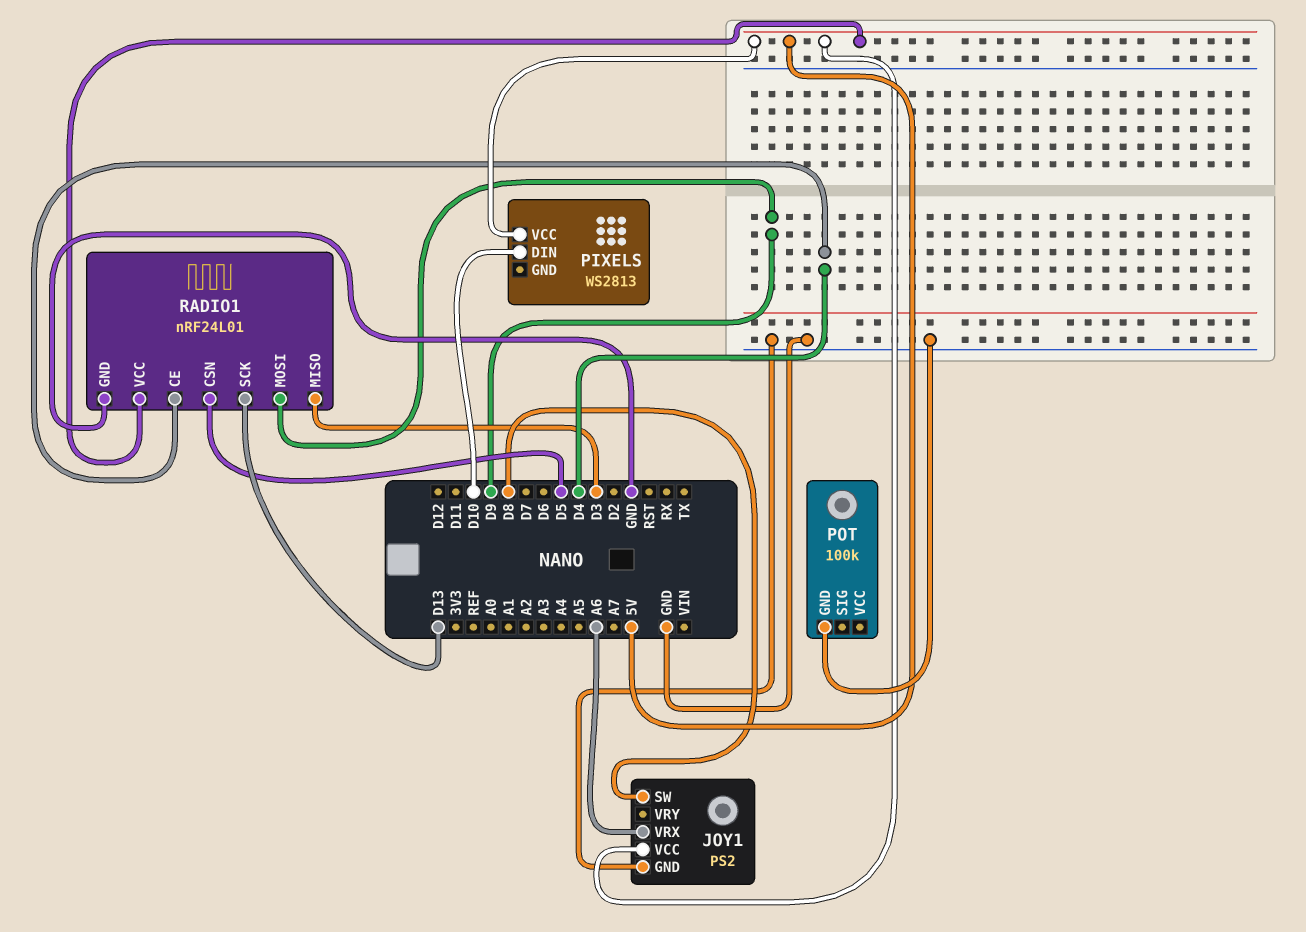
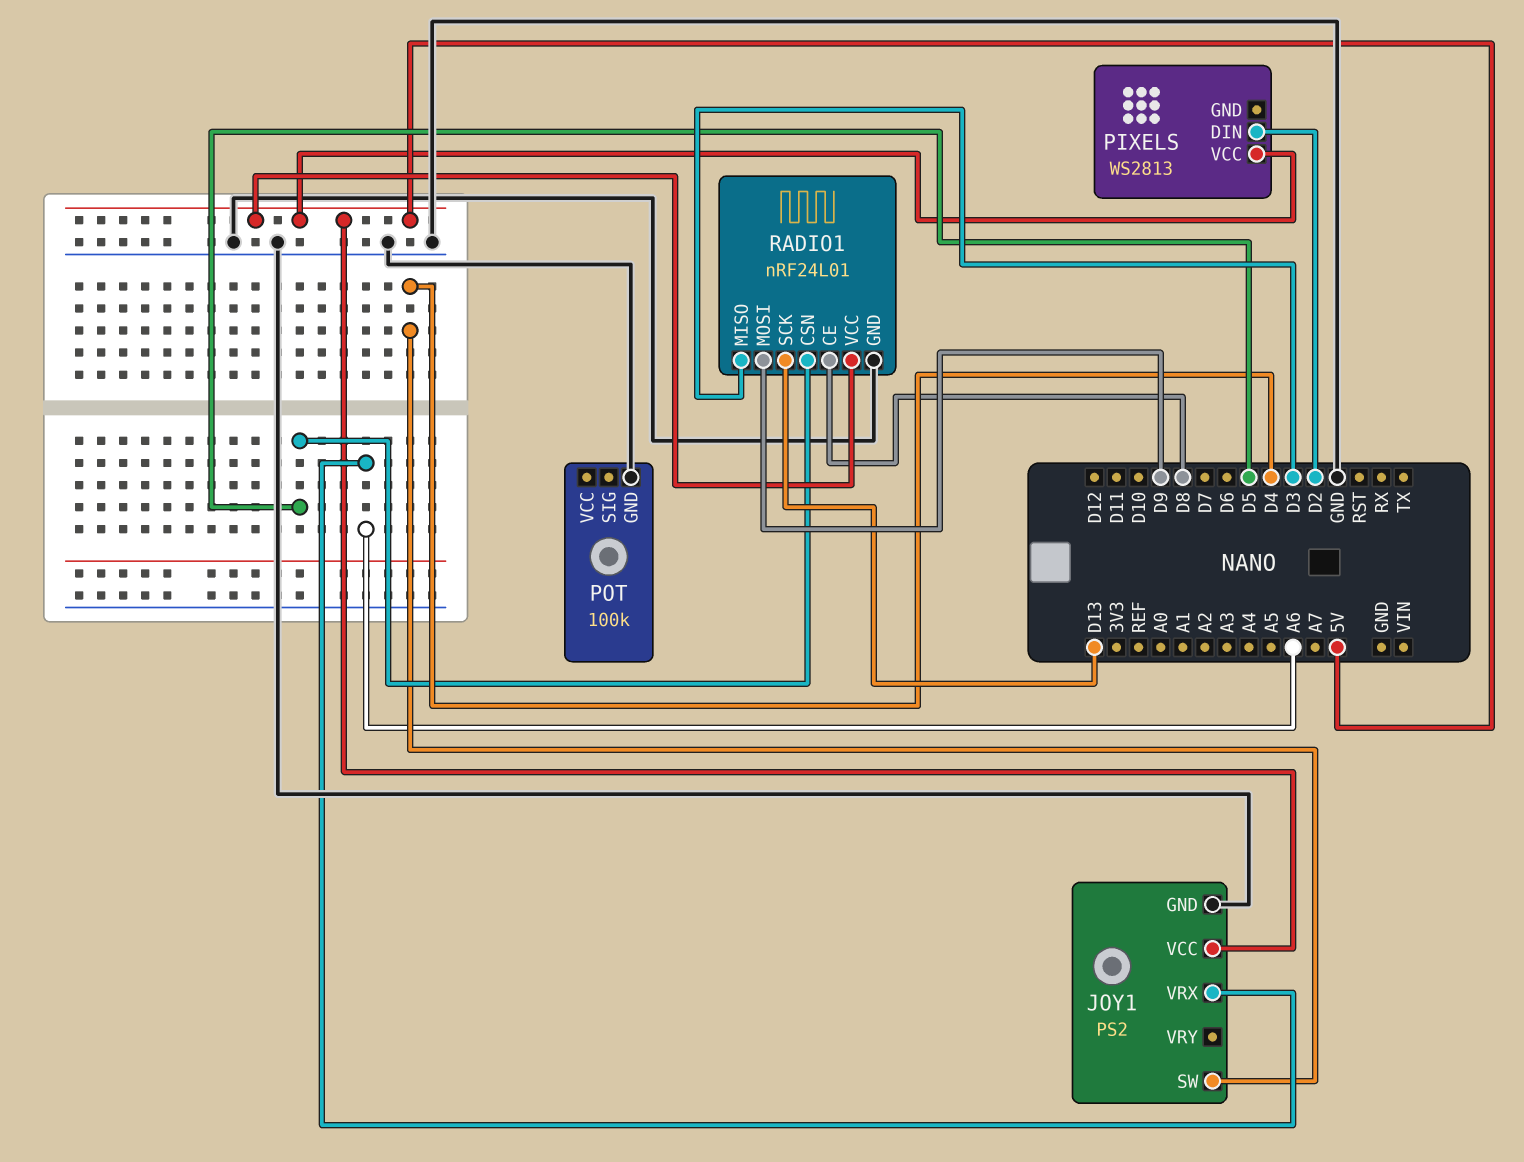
JOY1 pin SW: D8 -> D4
PIXELS pin DIN: D10 -> D2
RADIO1 pin CE: D4 -> D8

